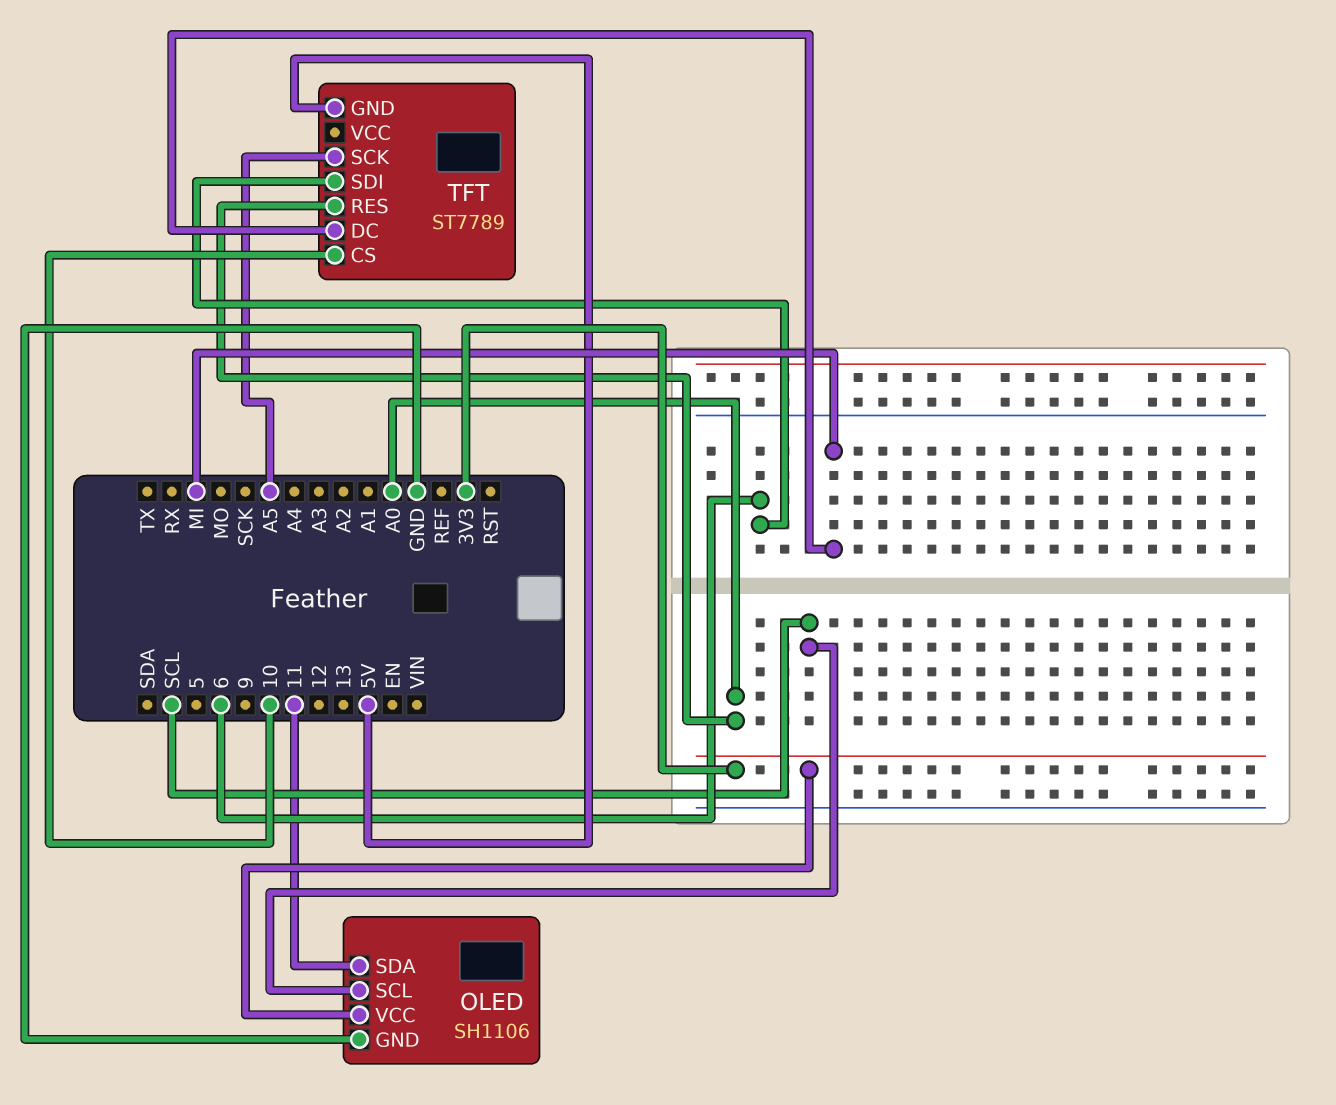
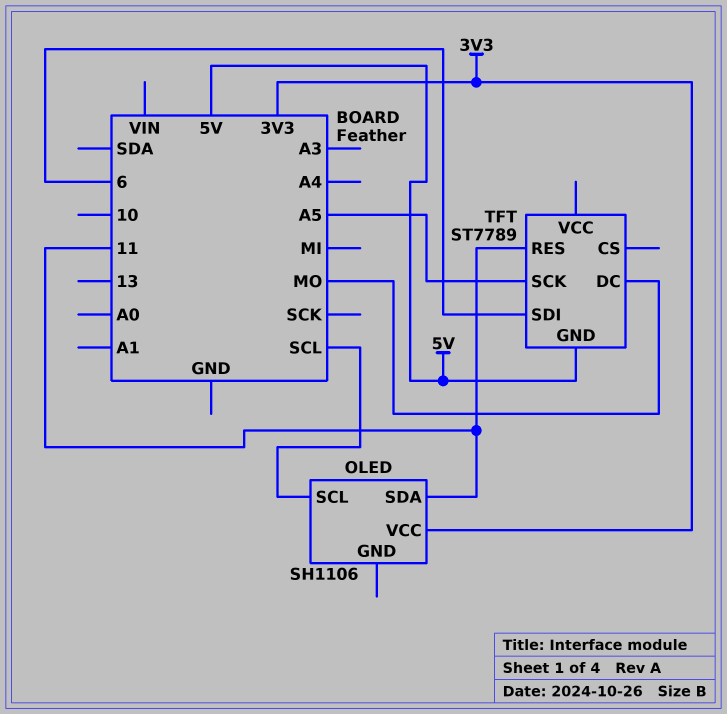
OLED pin GND: GND -> none
TFT pin CS: 10 -> none
TFT pin DC: MI -> MO
TFT pin RES: A0 -> 11

